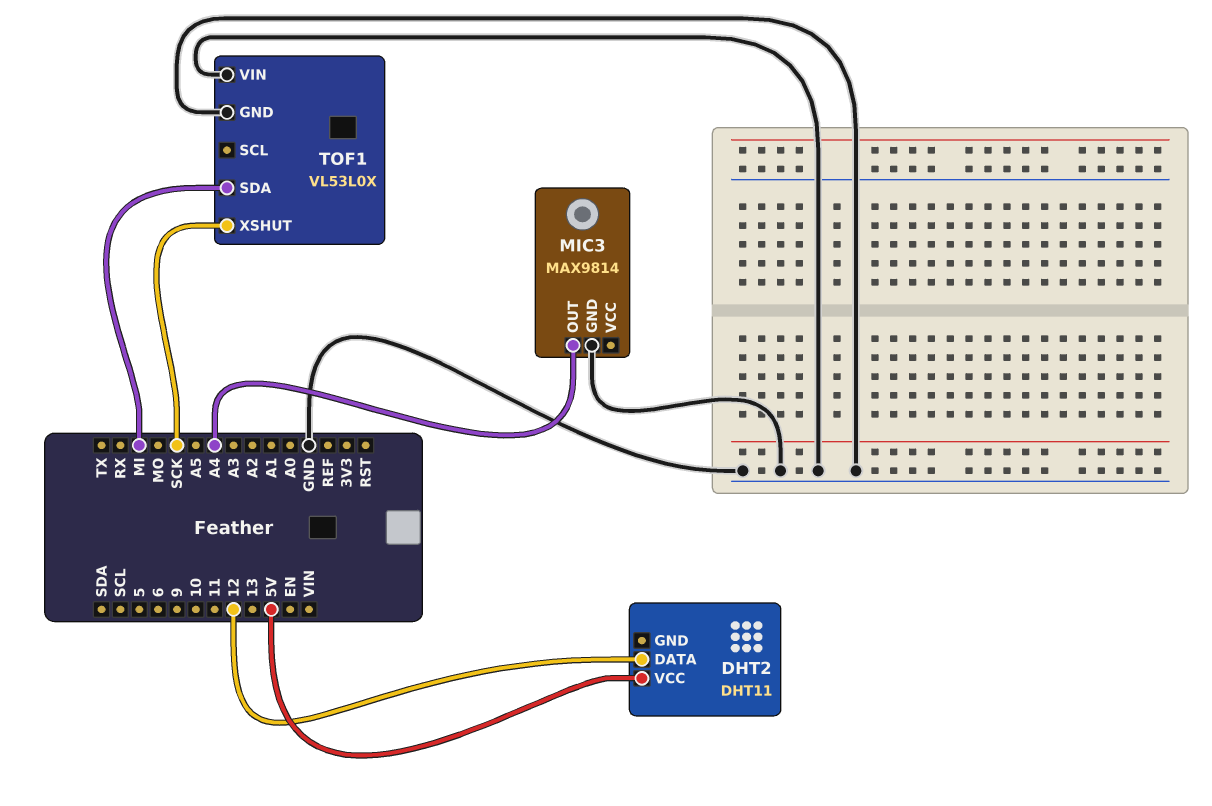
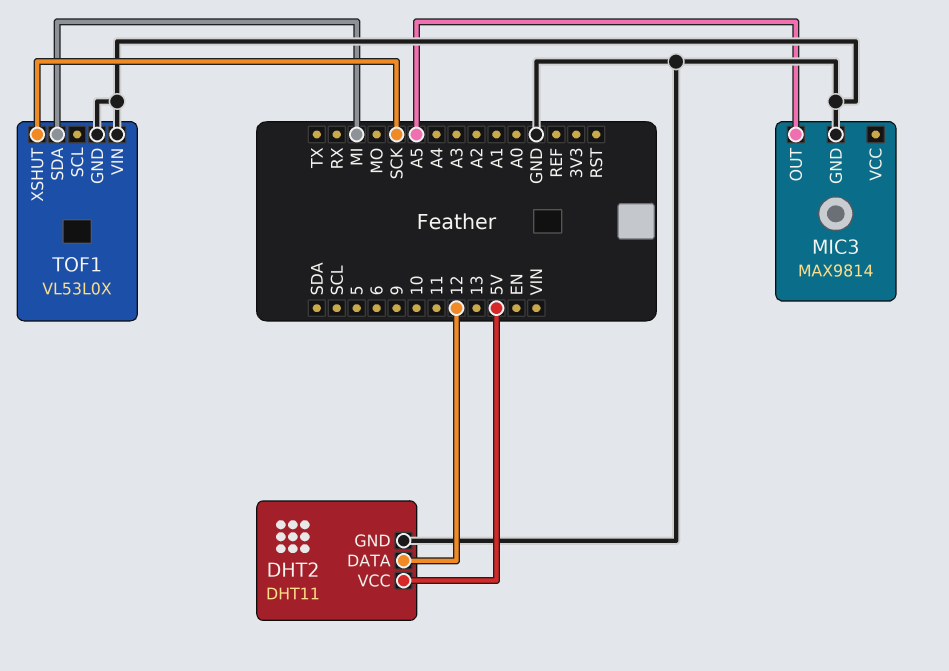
DHT2 pin GND: none -> GND
MIC3 pin OUT: A4 -> A5

